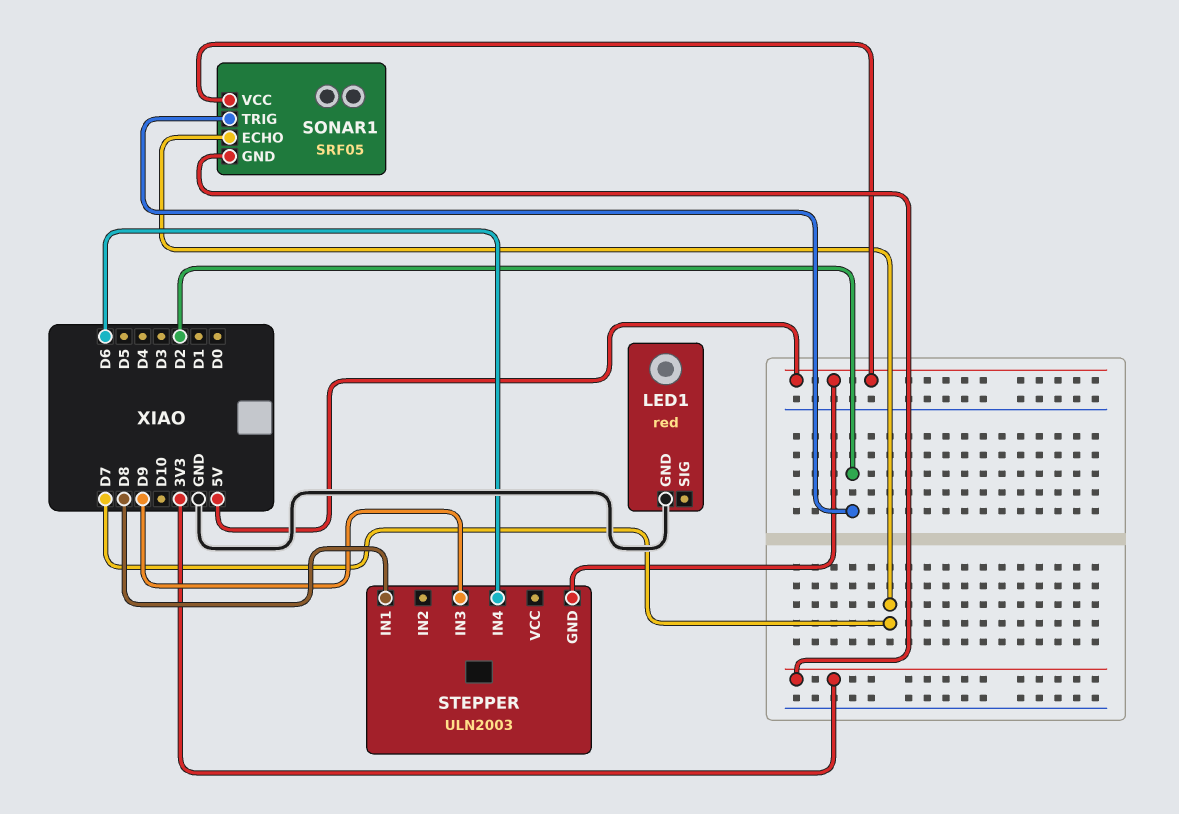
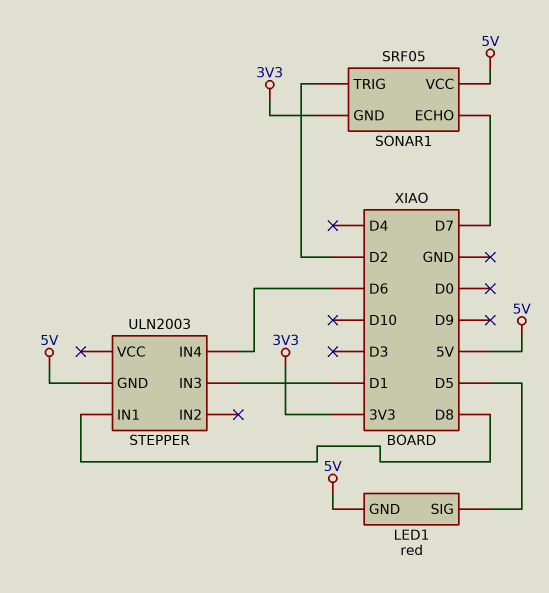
LED1 pin GND: GND -> 5V
LED1 pin SIG: none -> D5
STEPPER pin IN3: D9 -> D1

